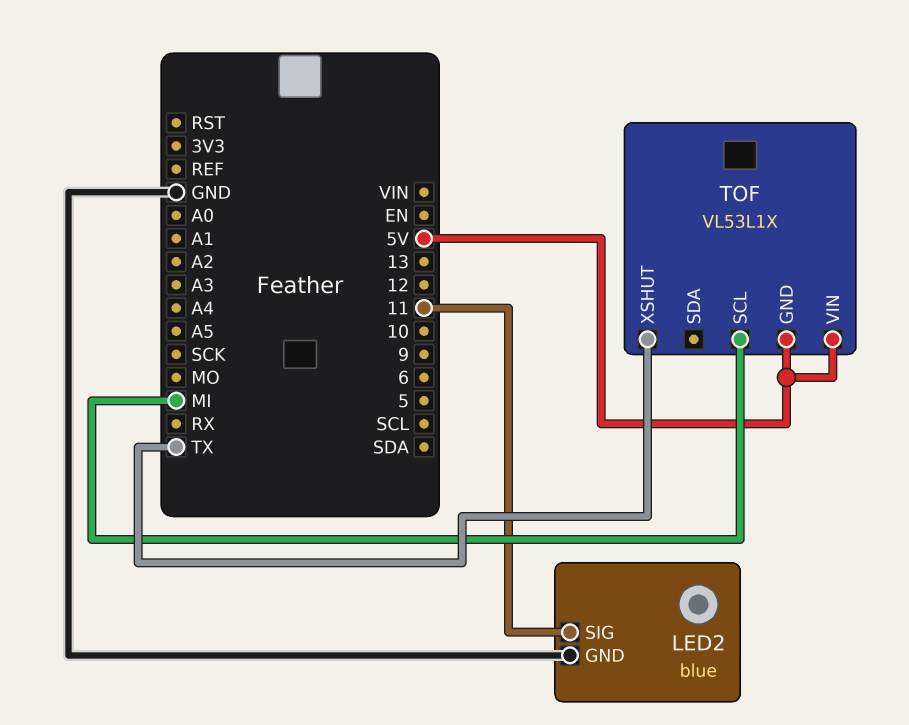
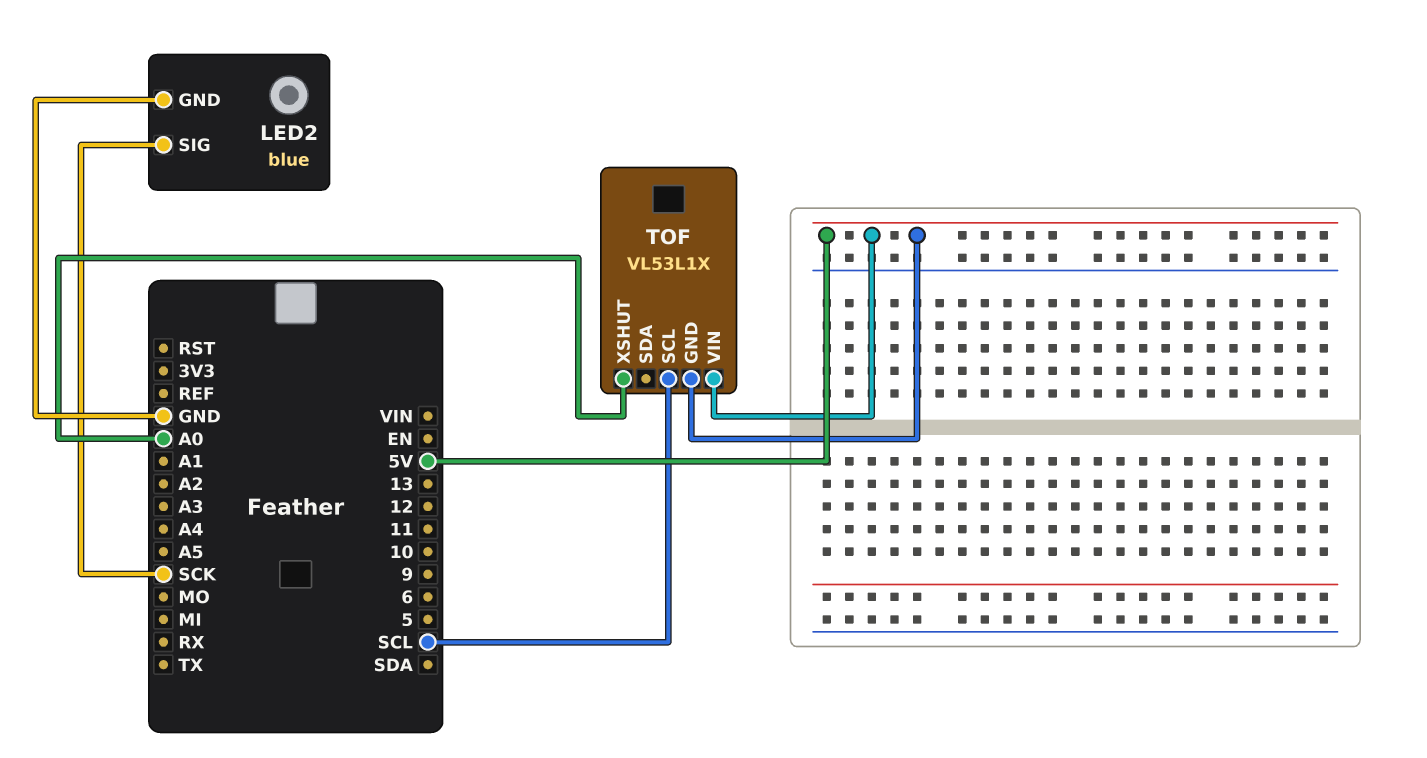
LED2 pin SIG: 11 -> SCK
TOF pin SCL: MI -> SCL
TOF pin XSHUT: TX -> A0

